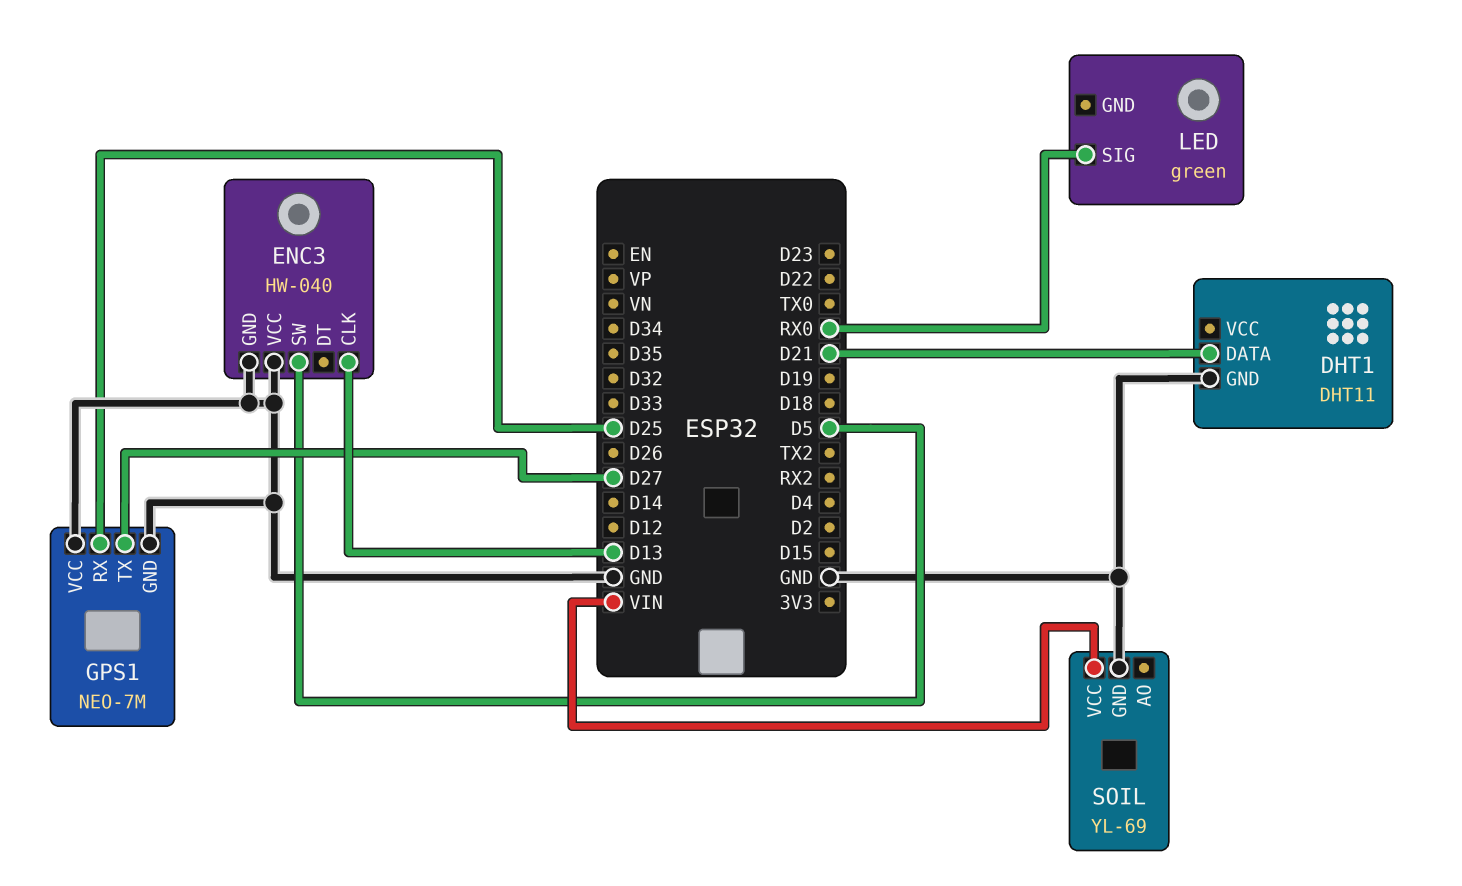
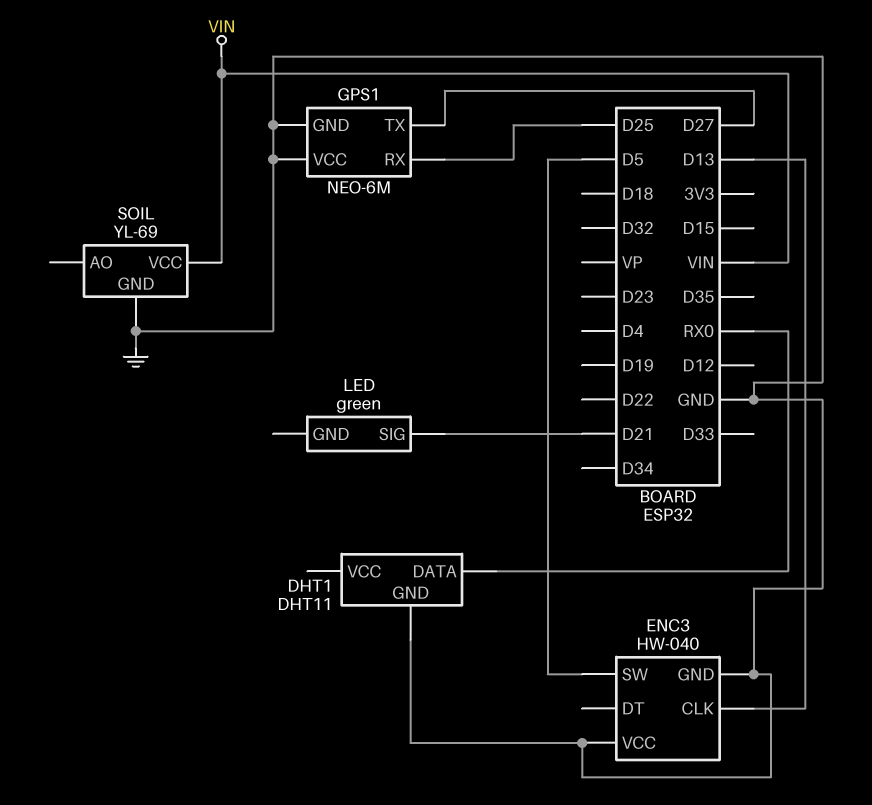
DHT1 pin DATA: D21 -> RX0
GPS1: NEO-7M -> NEO-6M
LED pin SIG: RX0 -> D21

